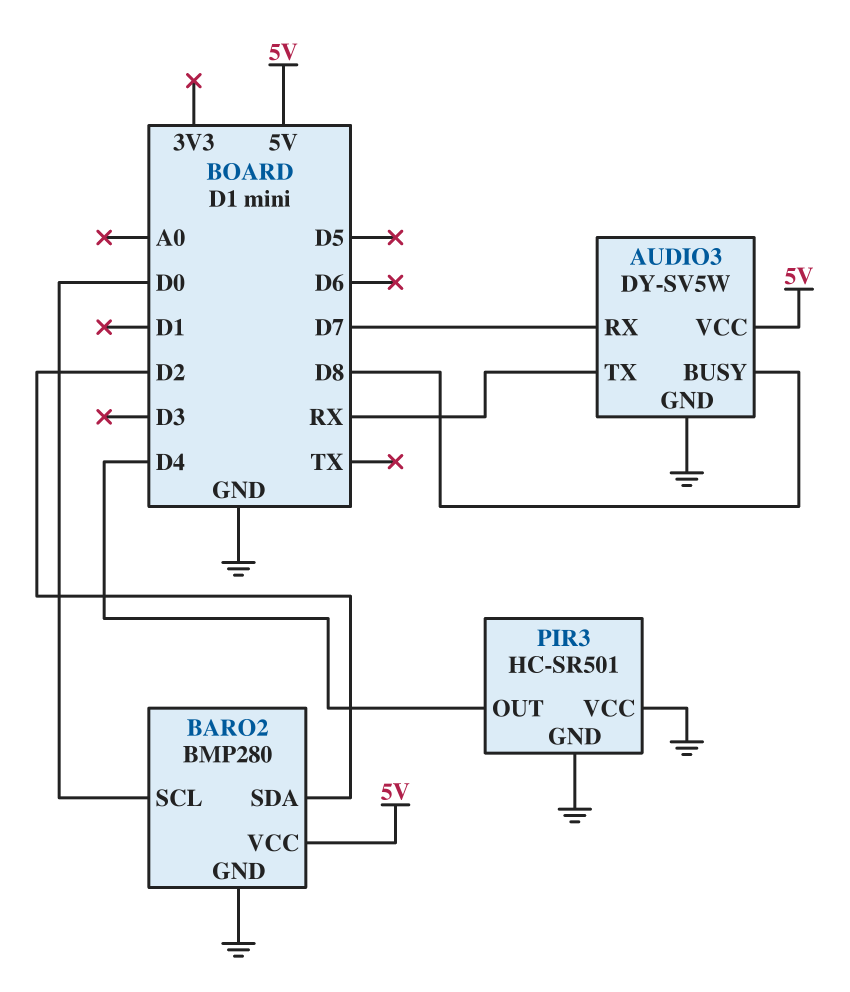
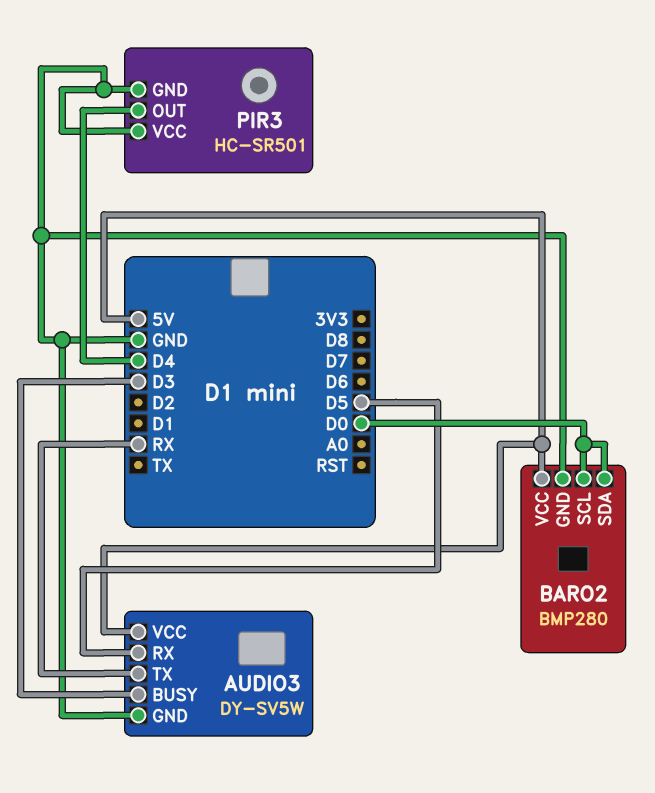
AUDIO3 pin BUSY: D8 -> D3
AUDIO3 pin RX: D7 -> D5
BARO2 pin SDA: D2 -> D0

